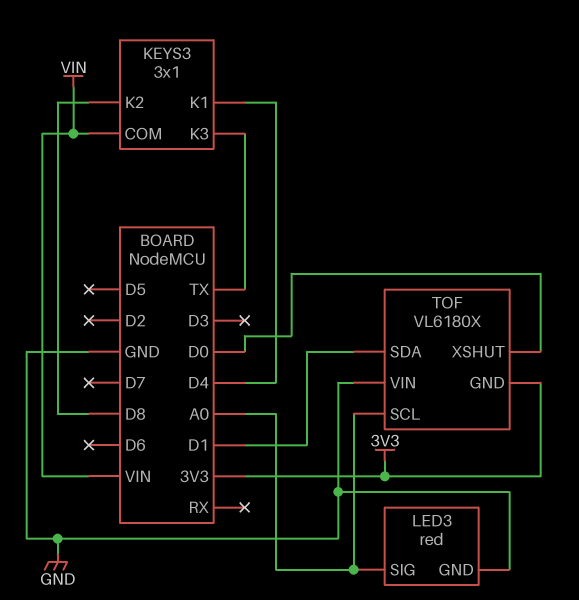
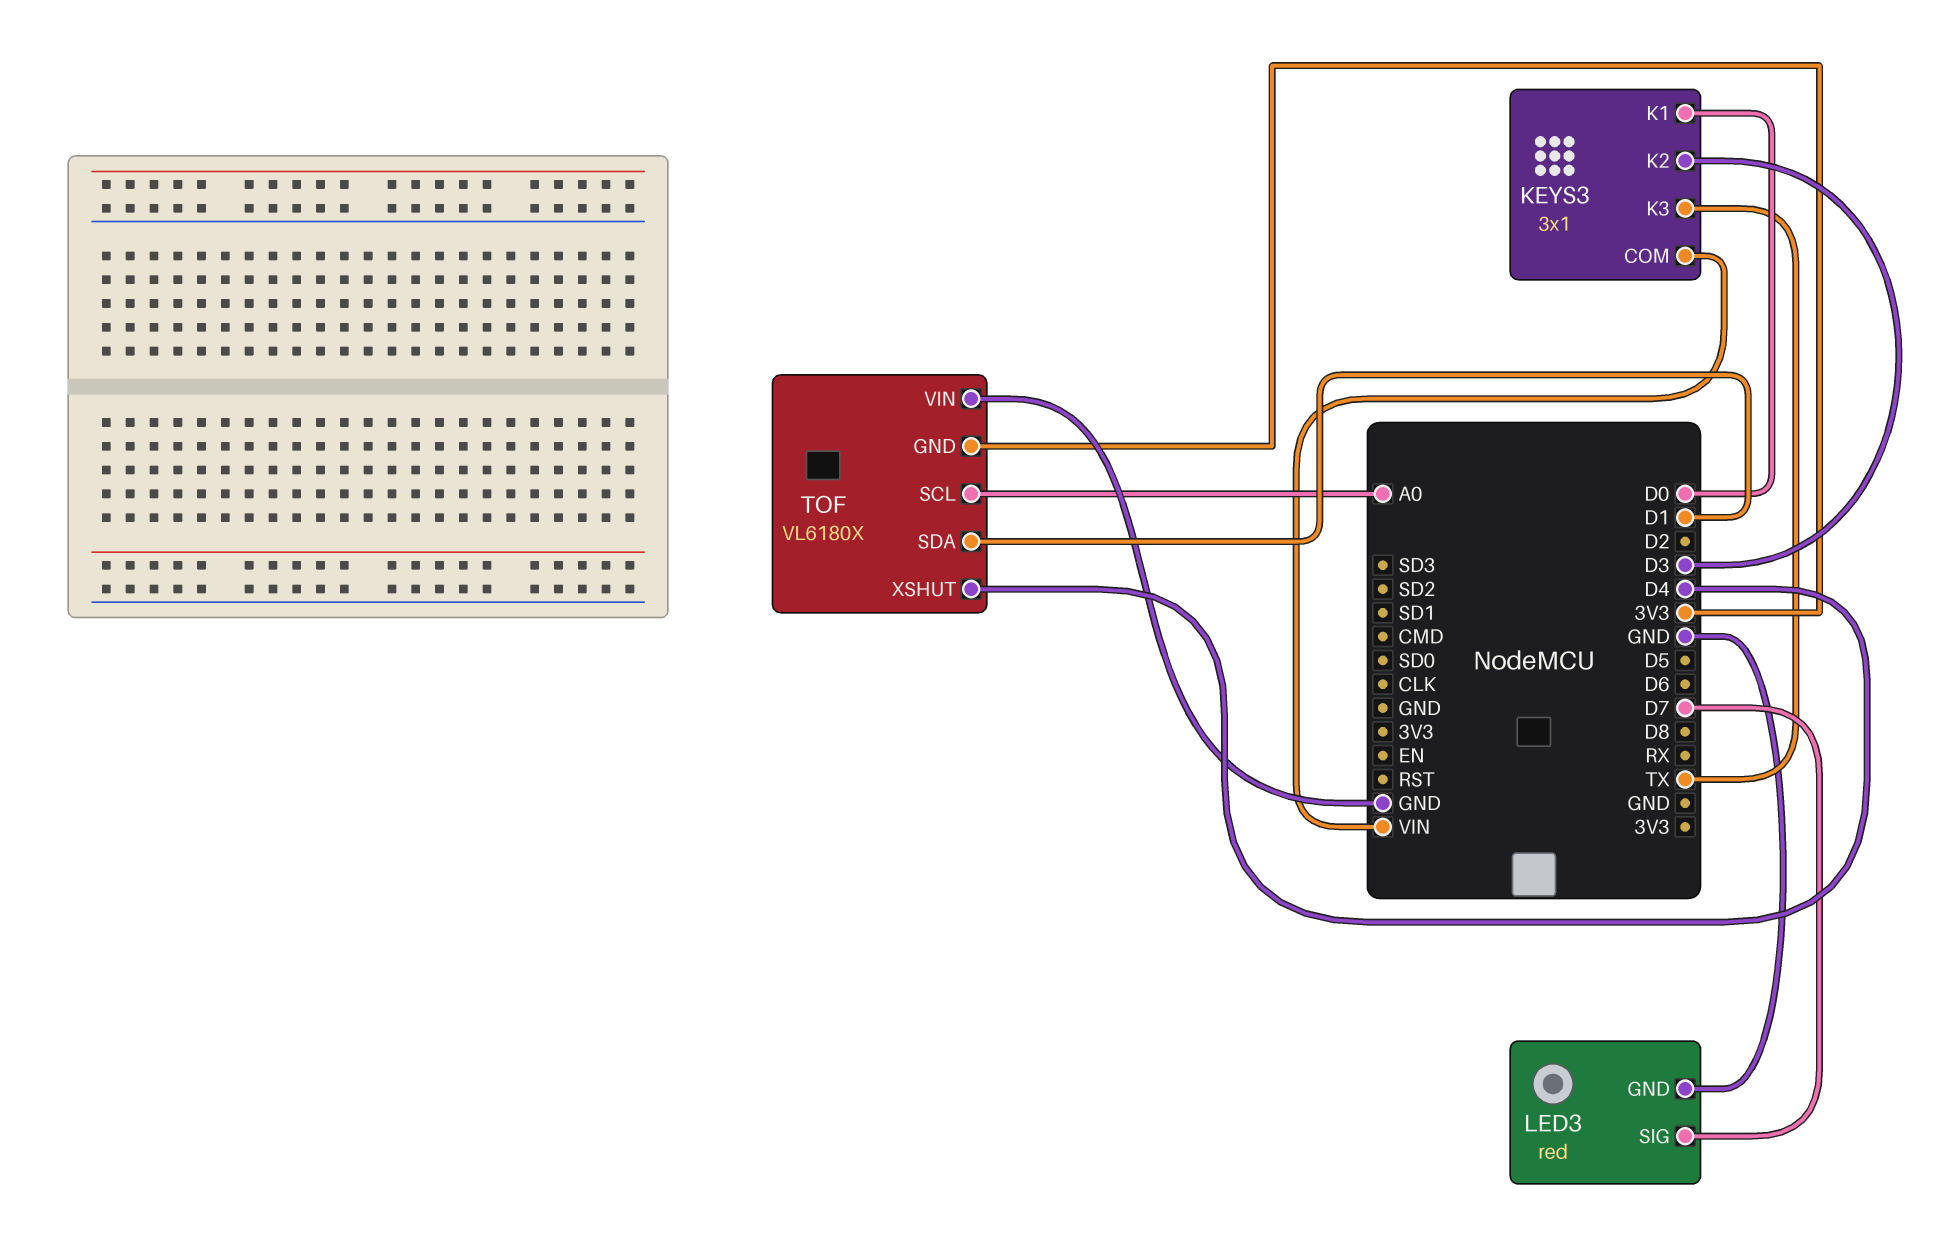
KEYS3 pin K1: D4 -> D0
KEYS3 pin K2: D8 -> D3
LED3 pin SIG: A0 -> D7
TOF pin XSHUT: D0 -> D4

